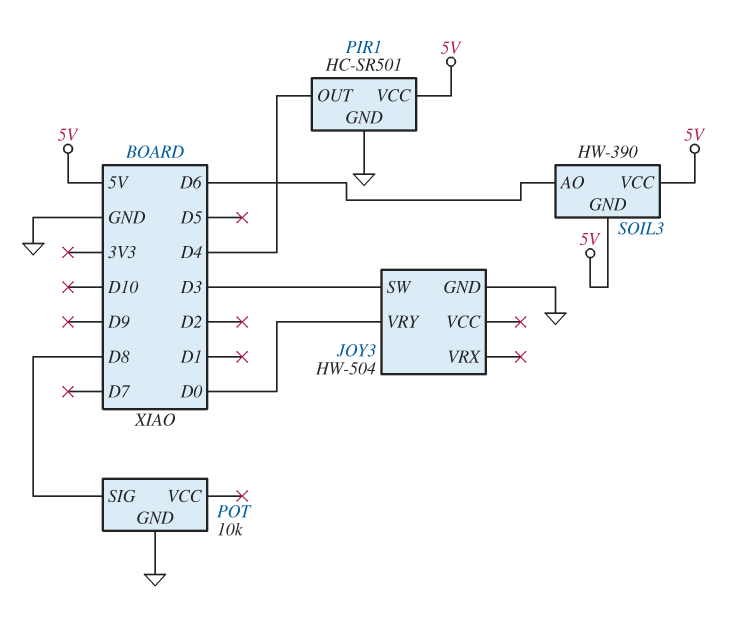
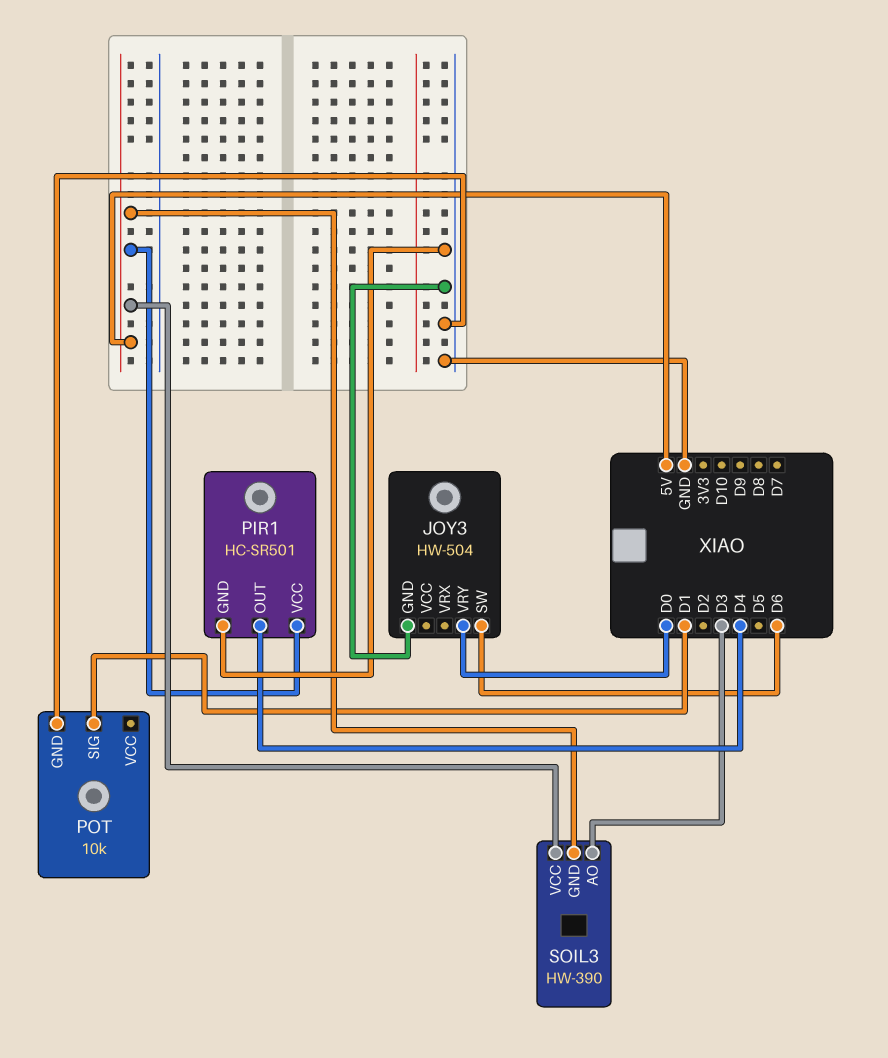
JOY3 pin SW: D3 -> D6
POT pin SIG: D8 -> D1
SOIL3 pin AO: D6 -> D3

